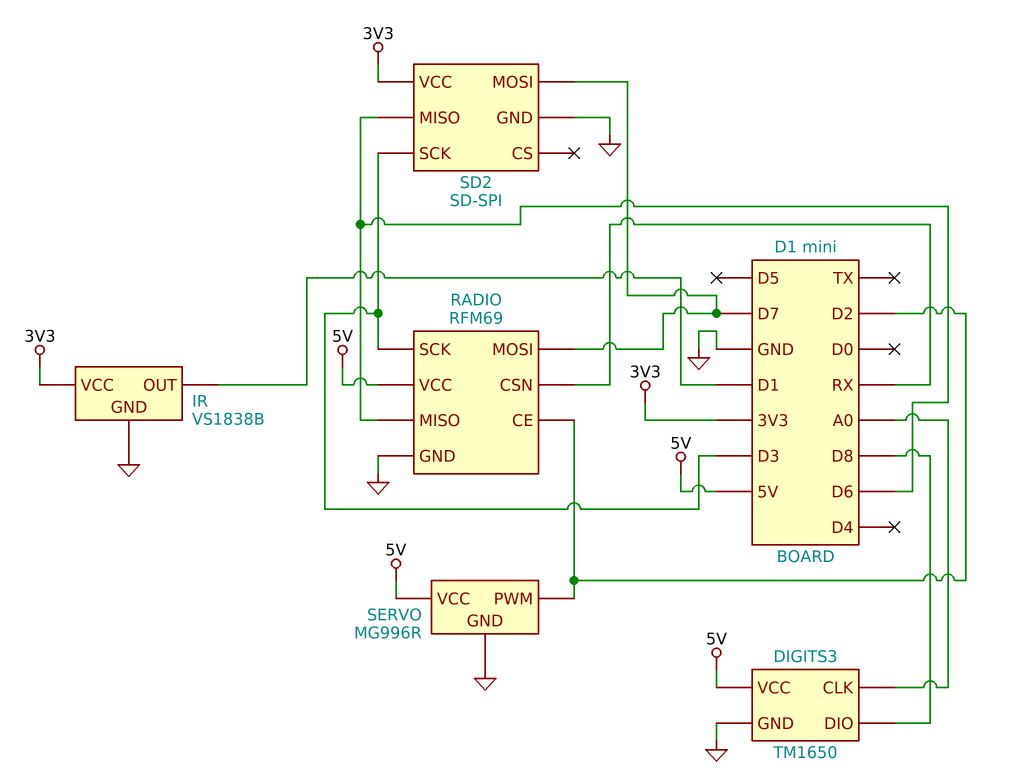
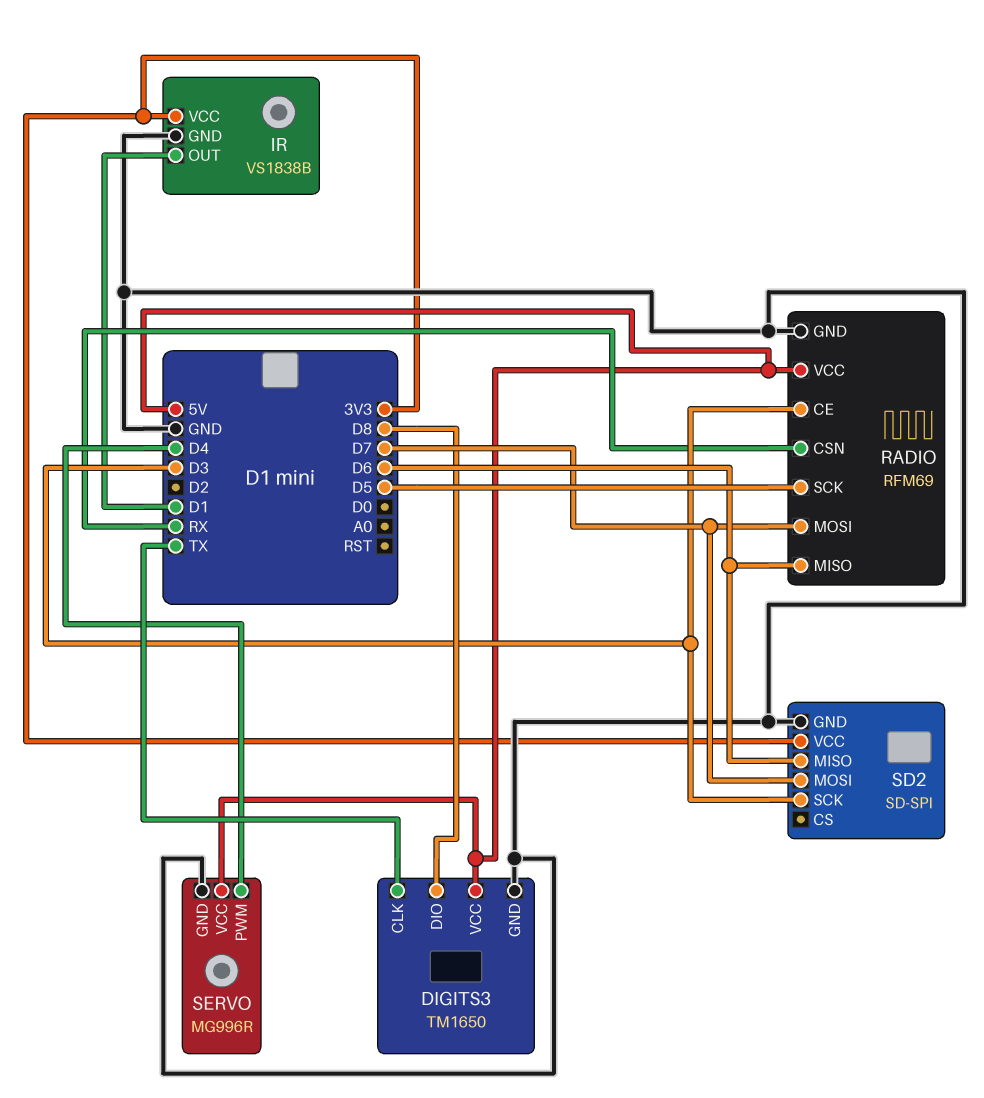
DIGITS3 pin CLK: A0 -> TX
RADIO pin CE: D2 -> D3
RADIO pin SCK: D3 -> D5
SERVO pin PWM: D2 -> D4

